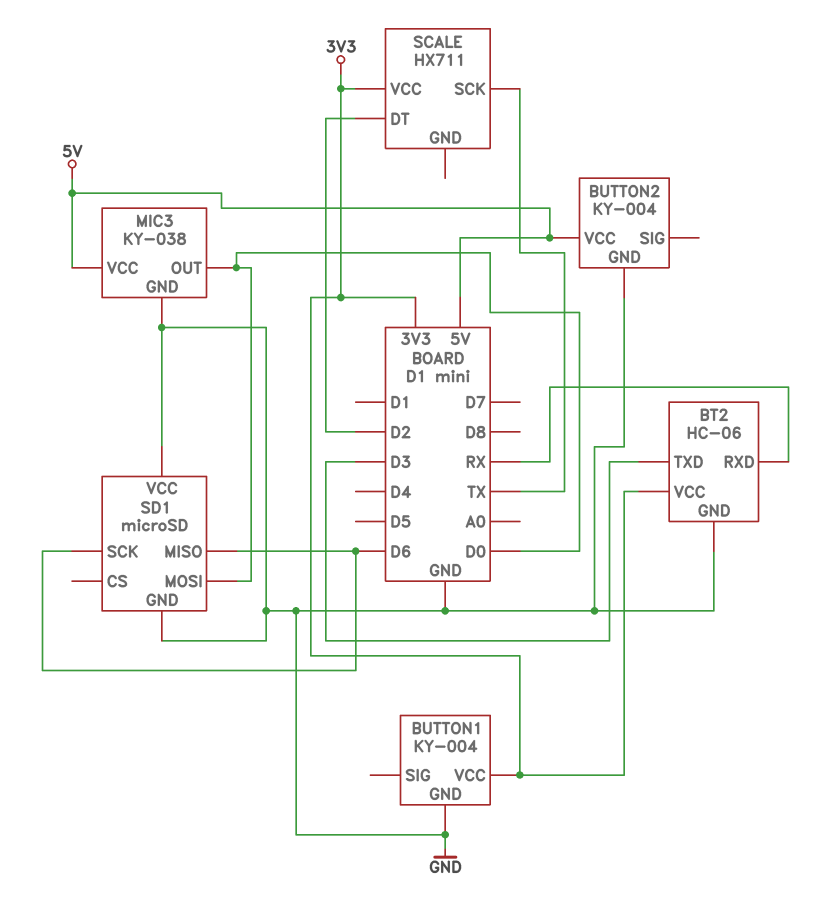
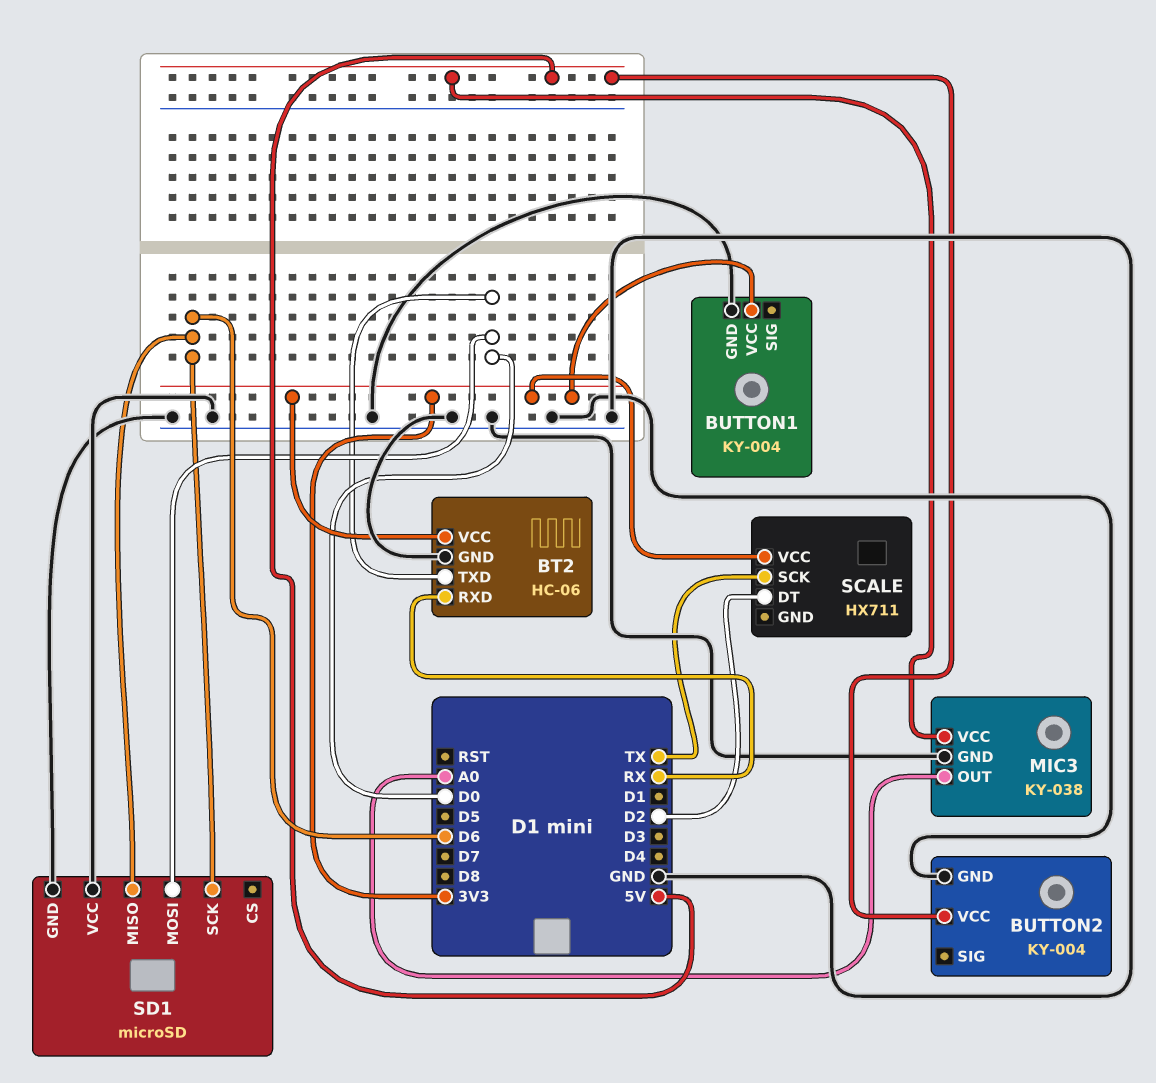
BT2 pin TXD: D3 -> D0
MIC3 pin OUT: D0 -> A0

